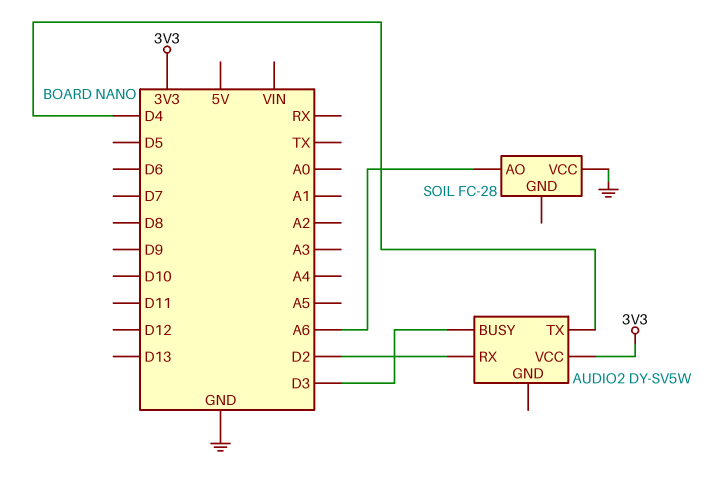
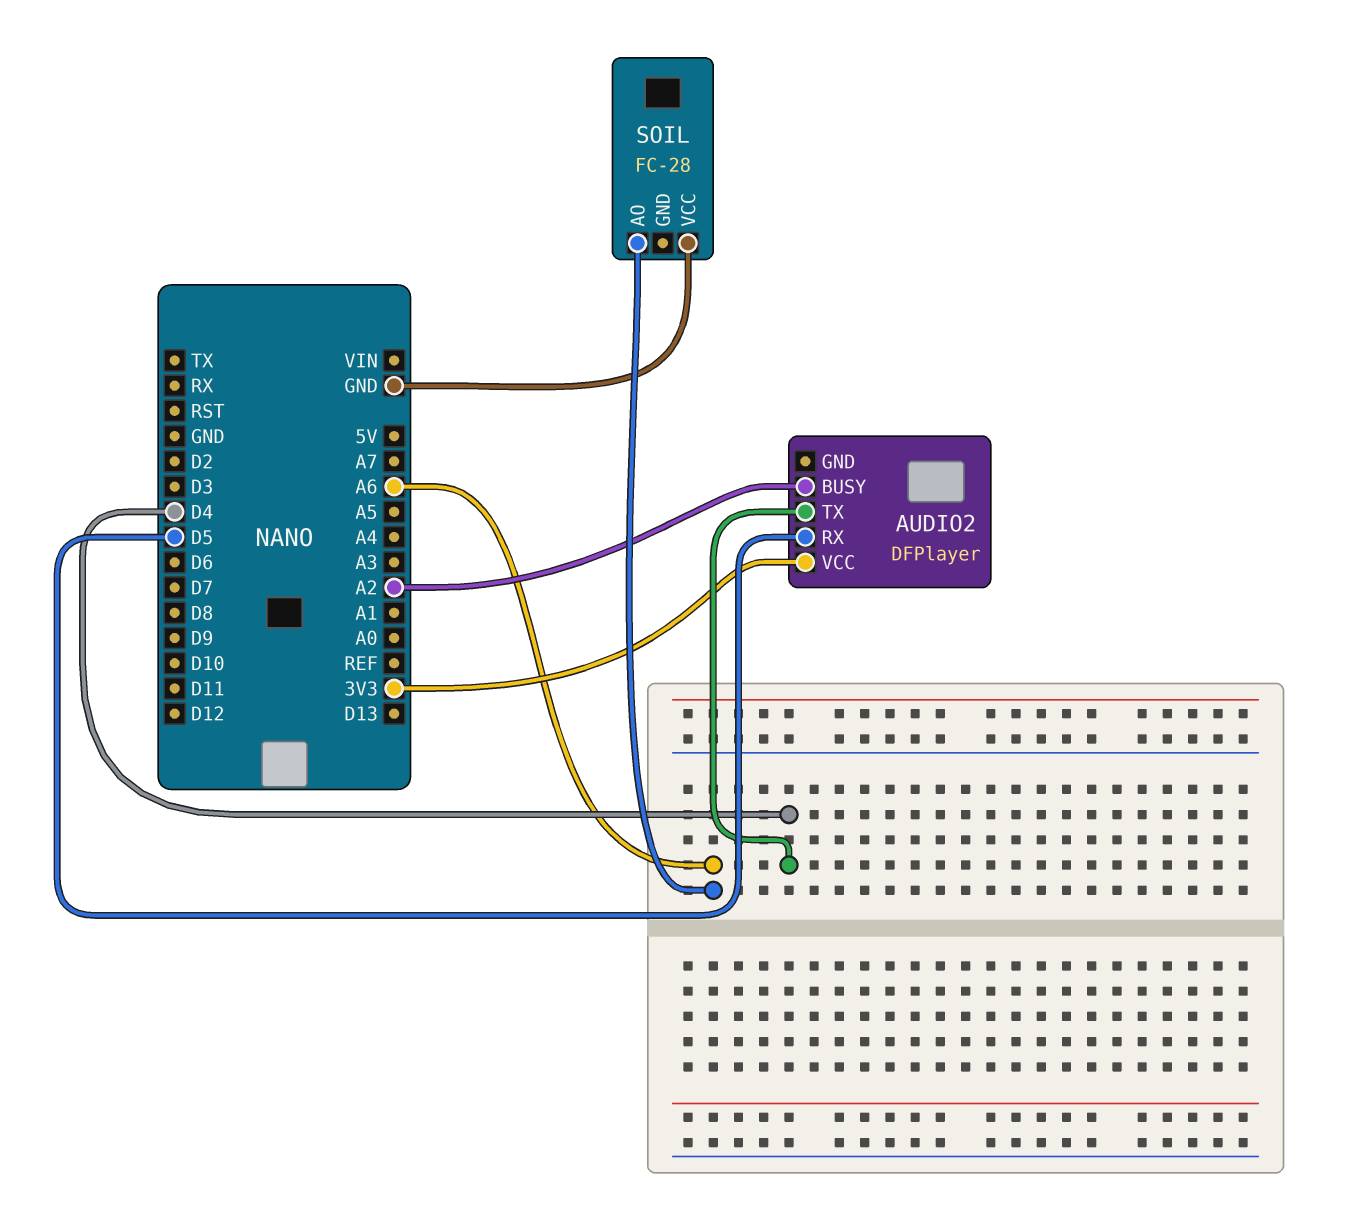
AUDIO2: DY-SV5W -> DFPlayer
AUDIO2 pin BUSY: D3 -> A2
AUDIO2 pin RX: D2 -> D5

